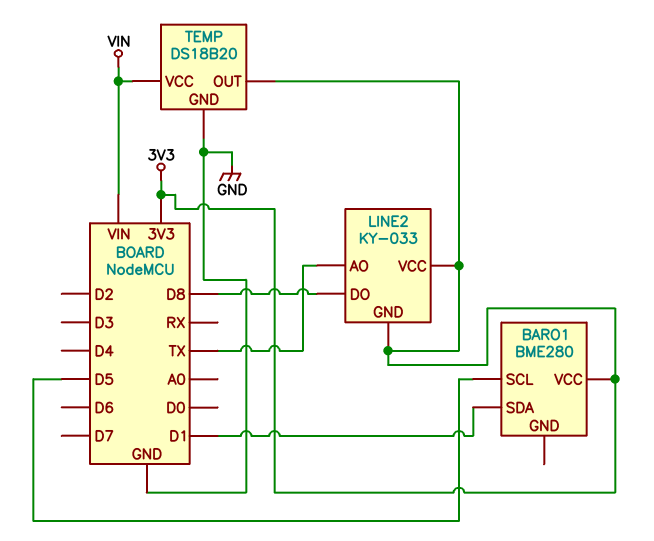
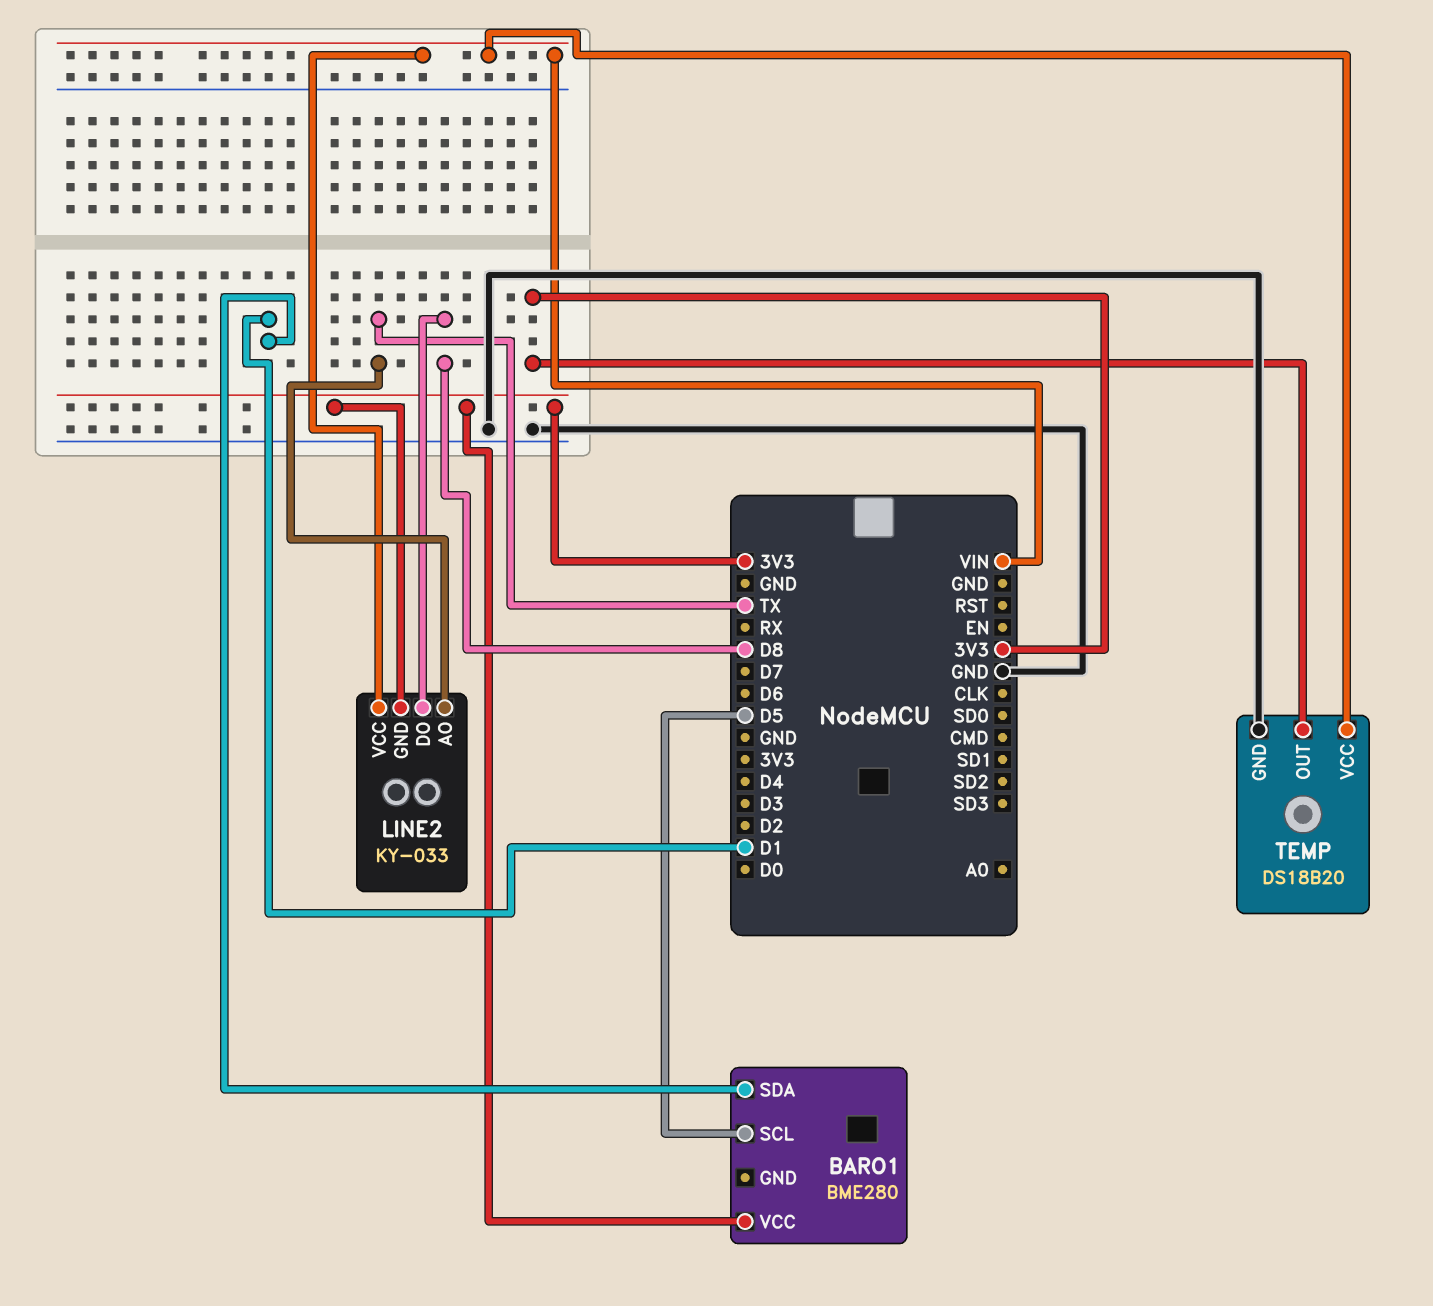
LINE2 pin VCC: 3V3 -> VIN

